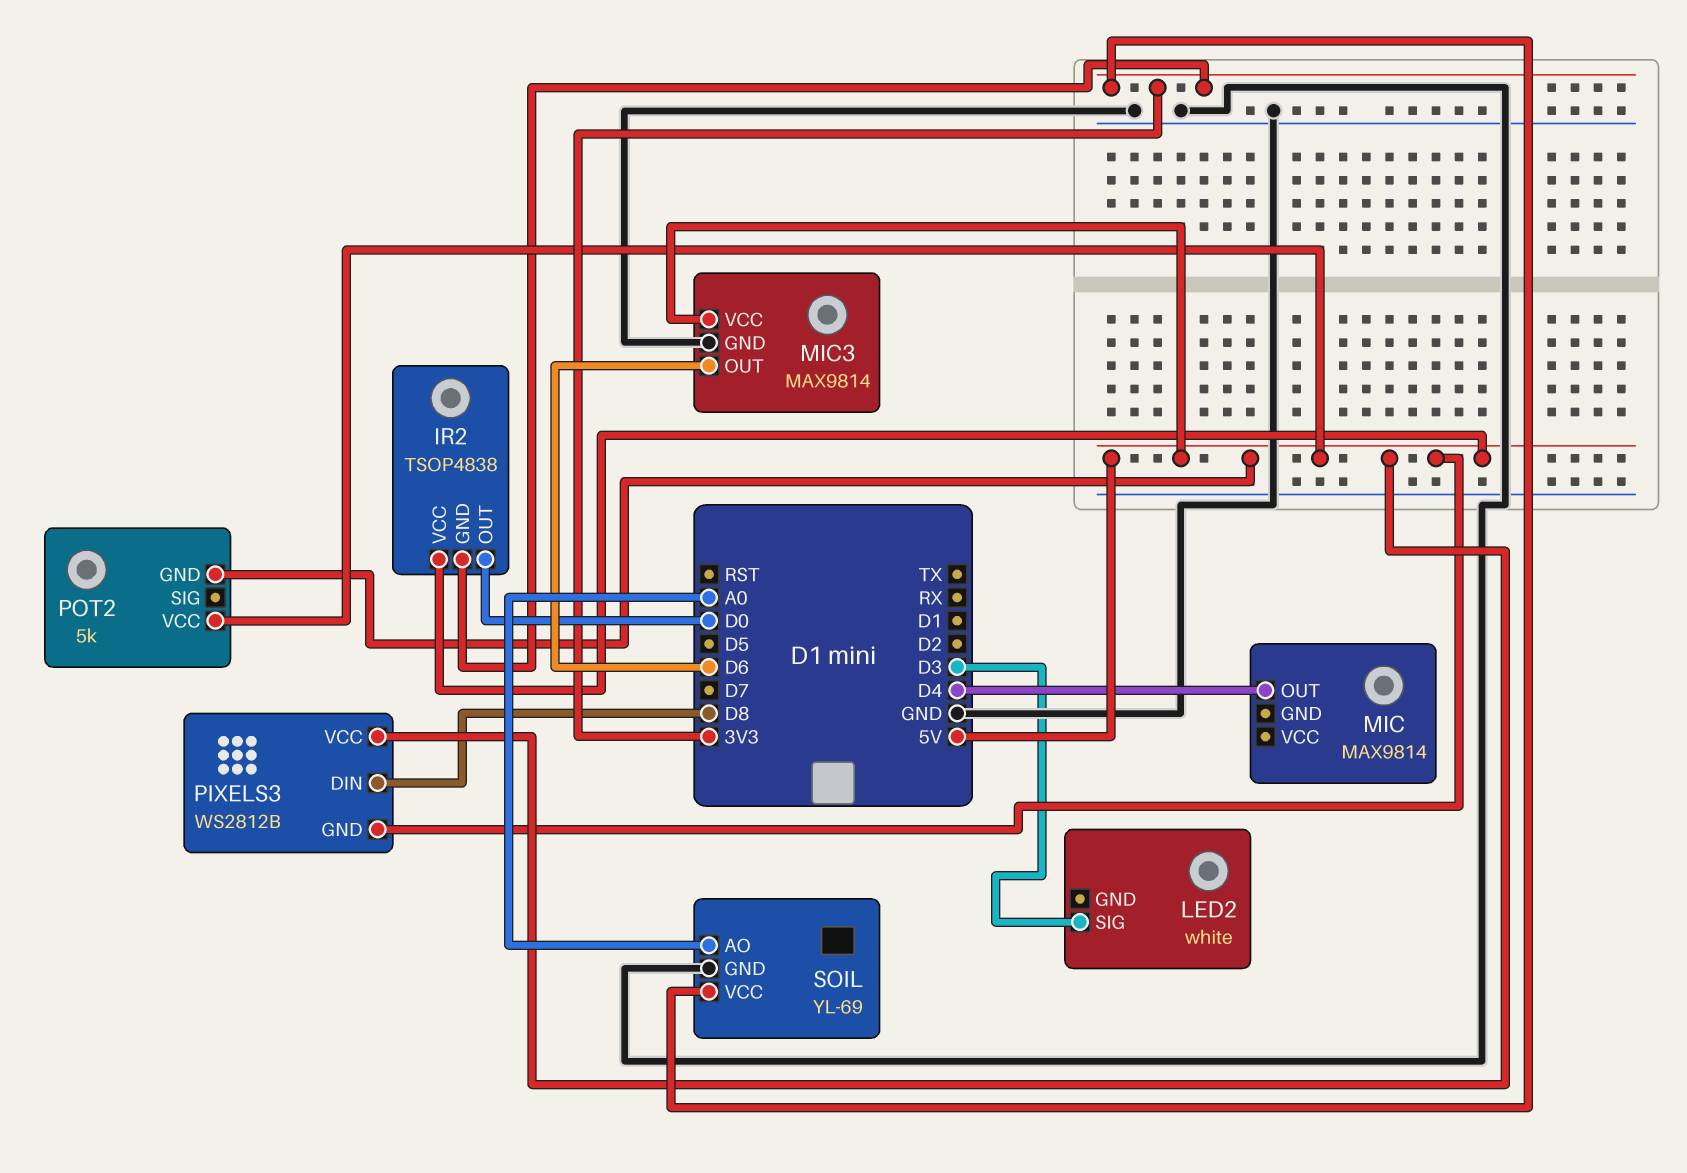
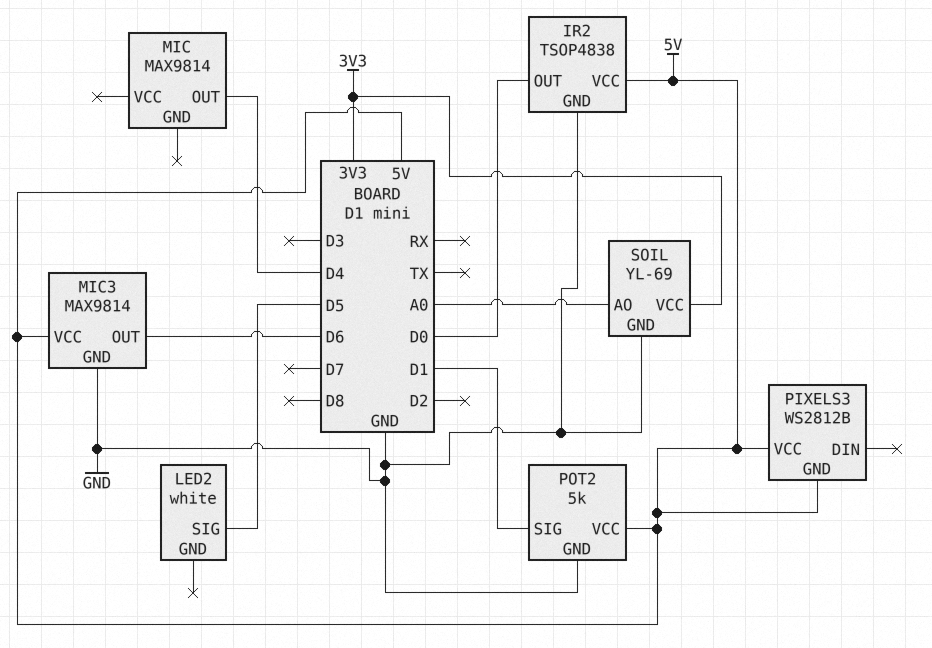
IR2 pin GND: 3V3 -> GND
LED2 pin SIG: D3 -> D5
PIXELS3 pin DIN: D8 -> none
POT2 pin GND: 5V -> GND
POT2 pin SIG: none -> D1

